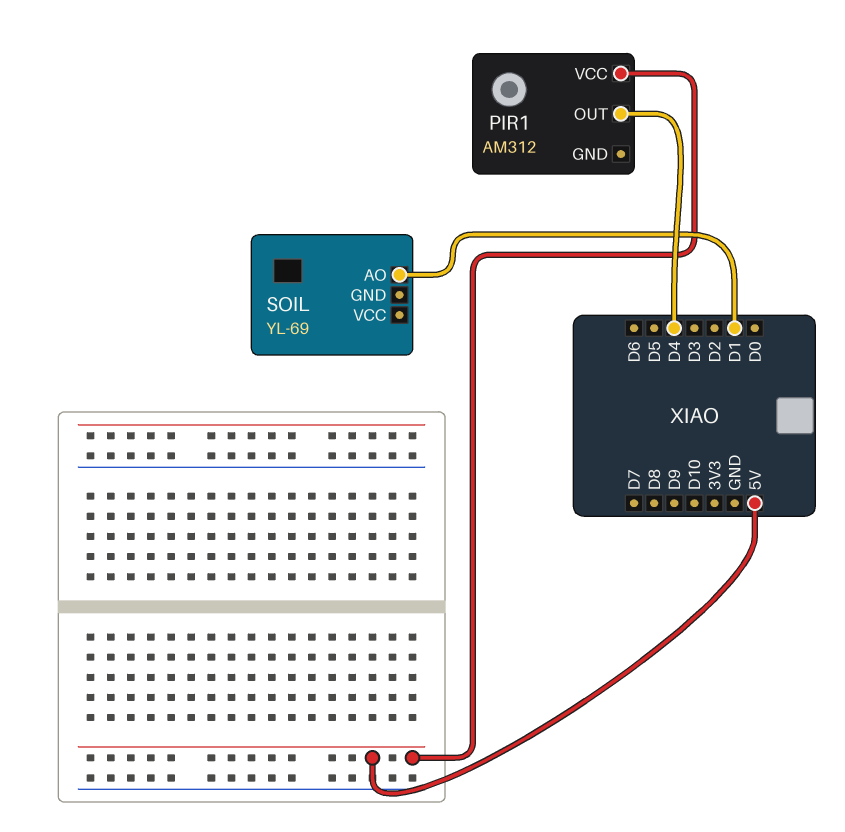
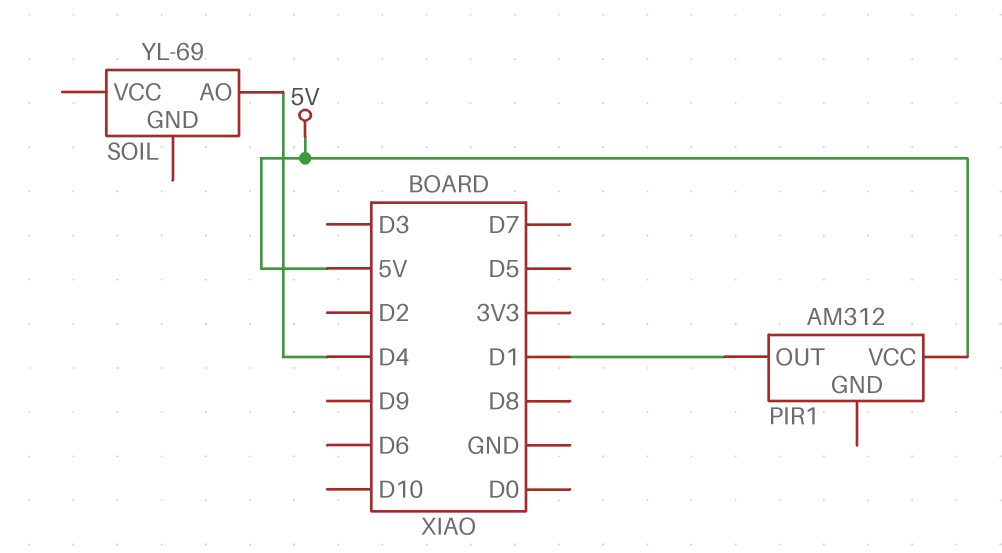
PIR1 pin OUT: D4 -> D1
SOIL pin AO: D1 -> D4

